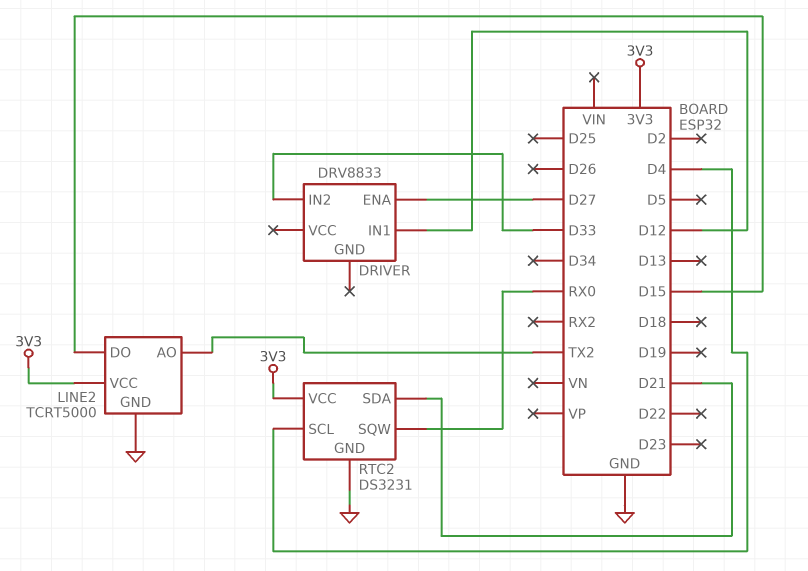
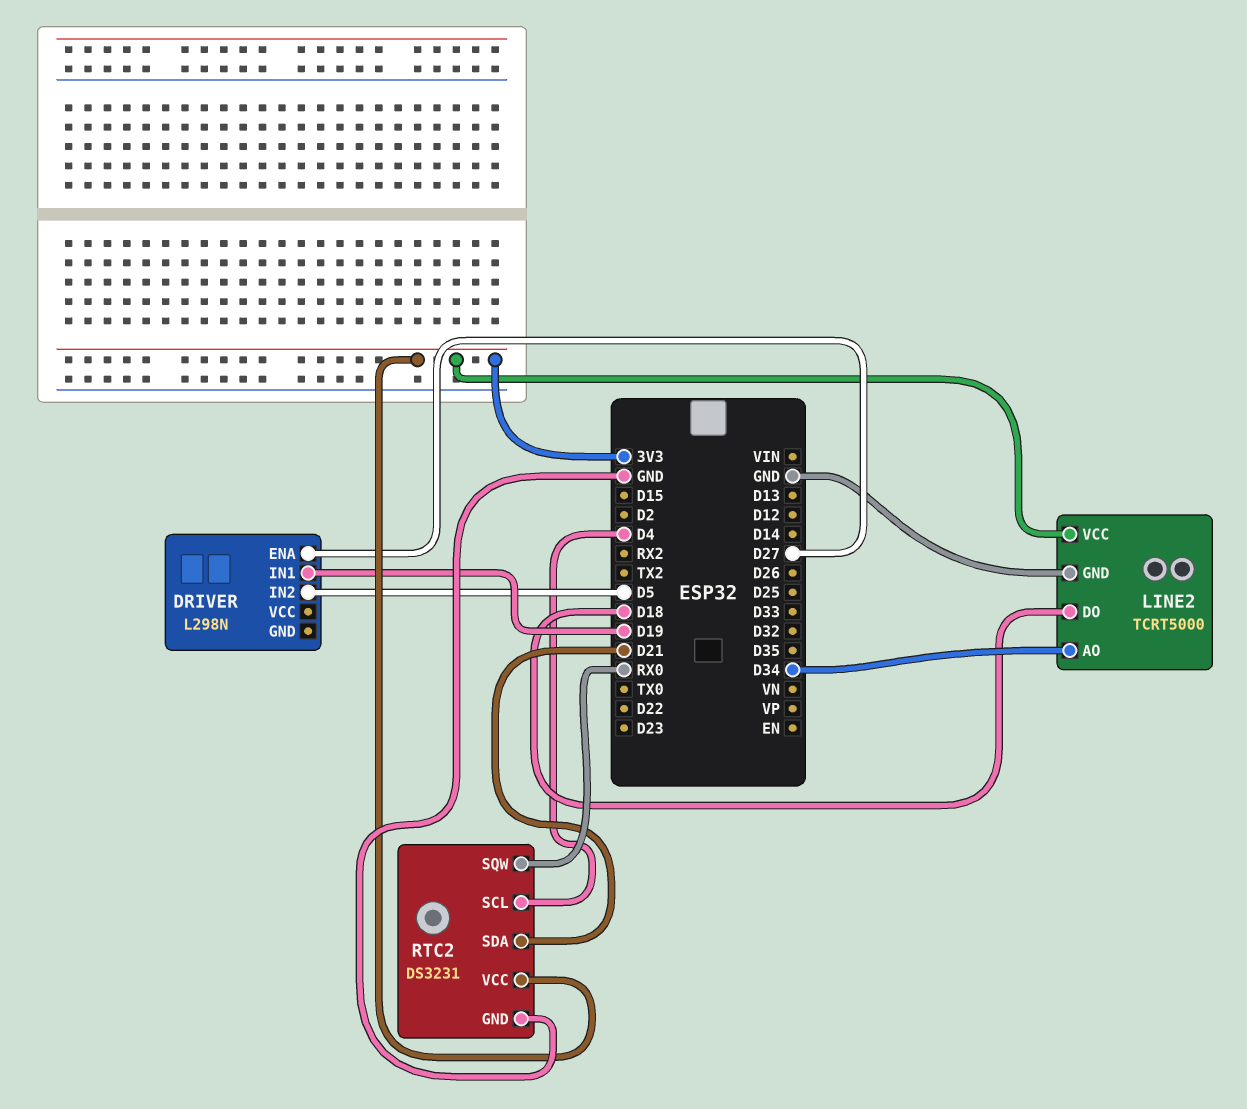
DRIVER: DRV8833 -> L298N
DRIVER pin IN1: D12 -> D19
DRIVER pin IN2: D33 -> D5
LINE2 pin AO: TX2 -> D34
LINE2 pin DO: D15 -> D18

